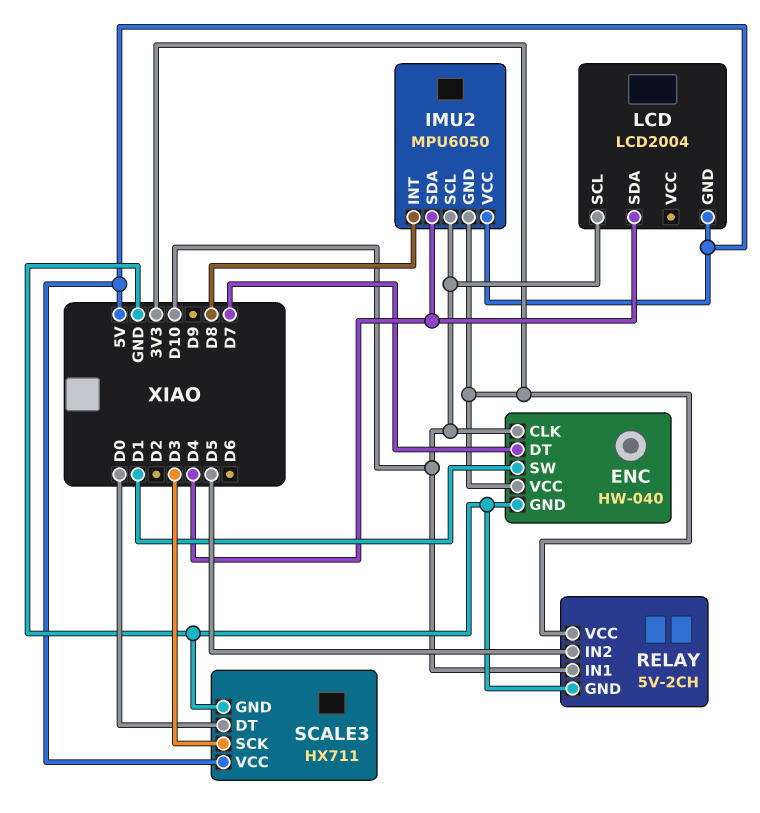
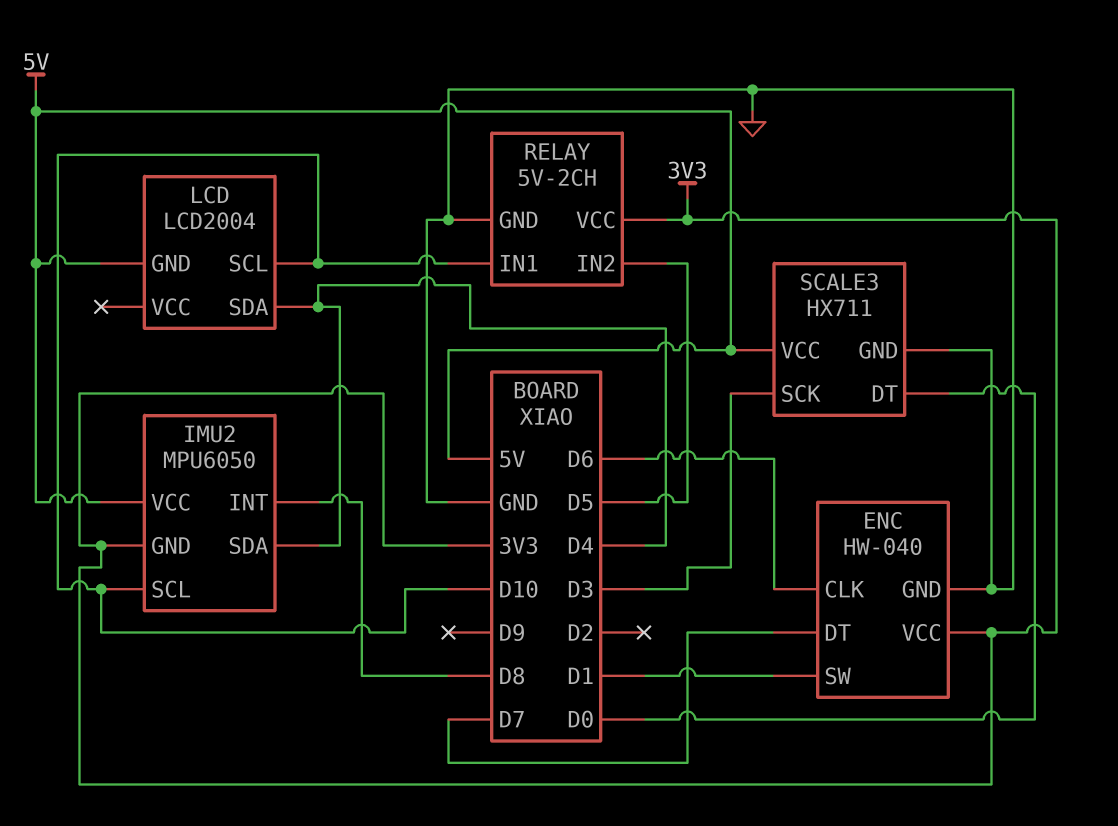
ENC pin CLK: D10 -> D6

